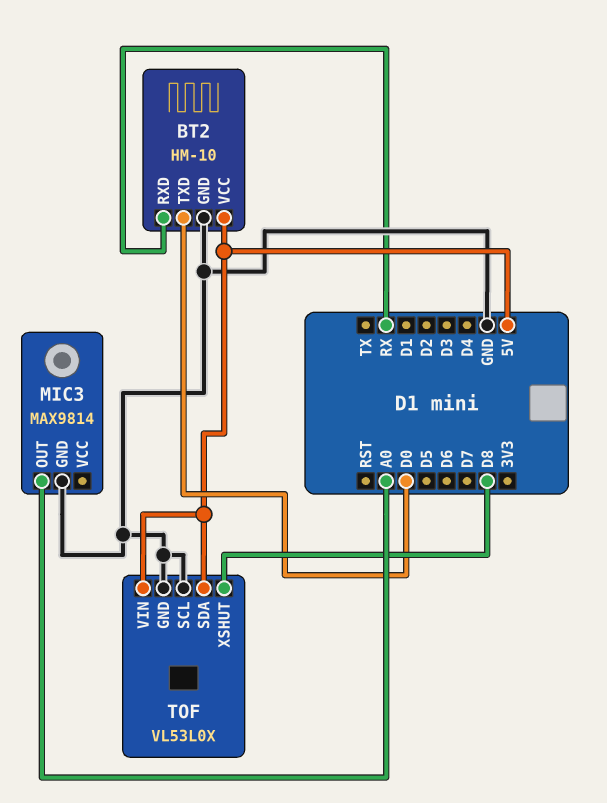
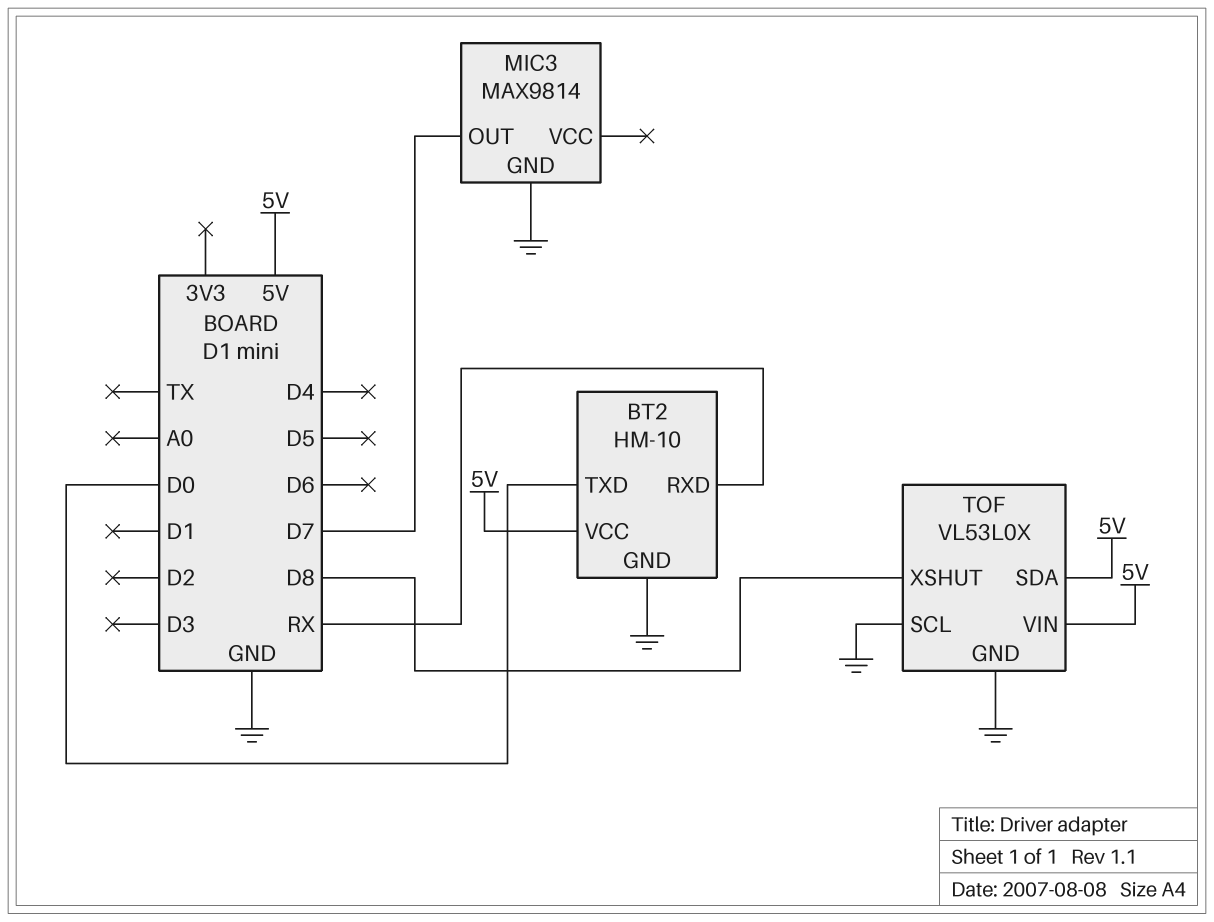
MIC3 pin OUT: A0 -> D7

